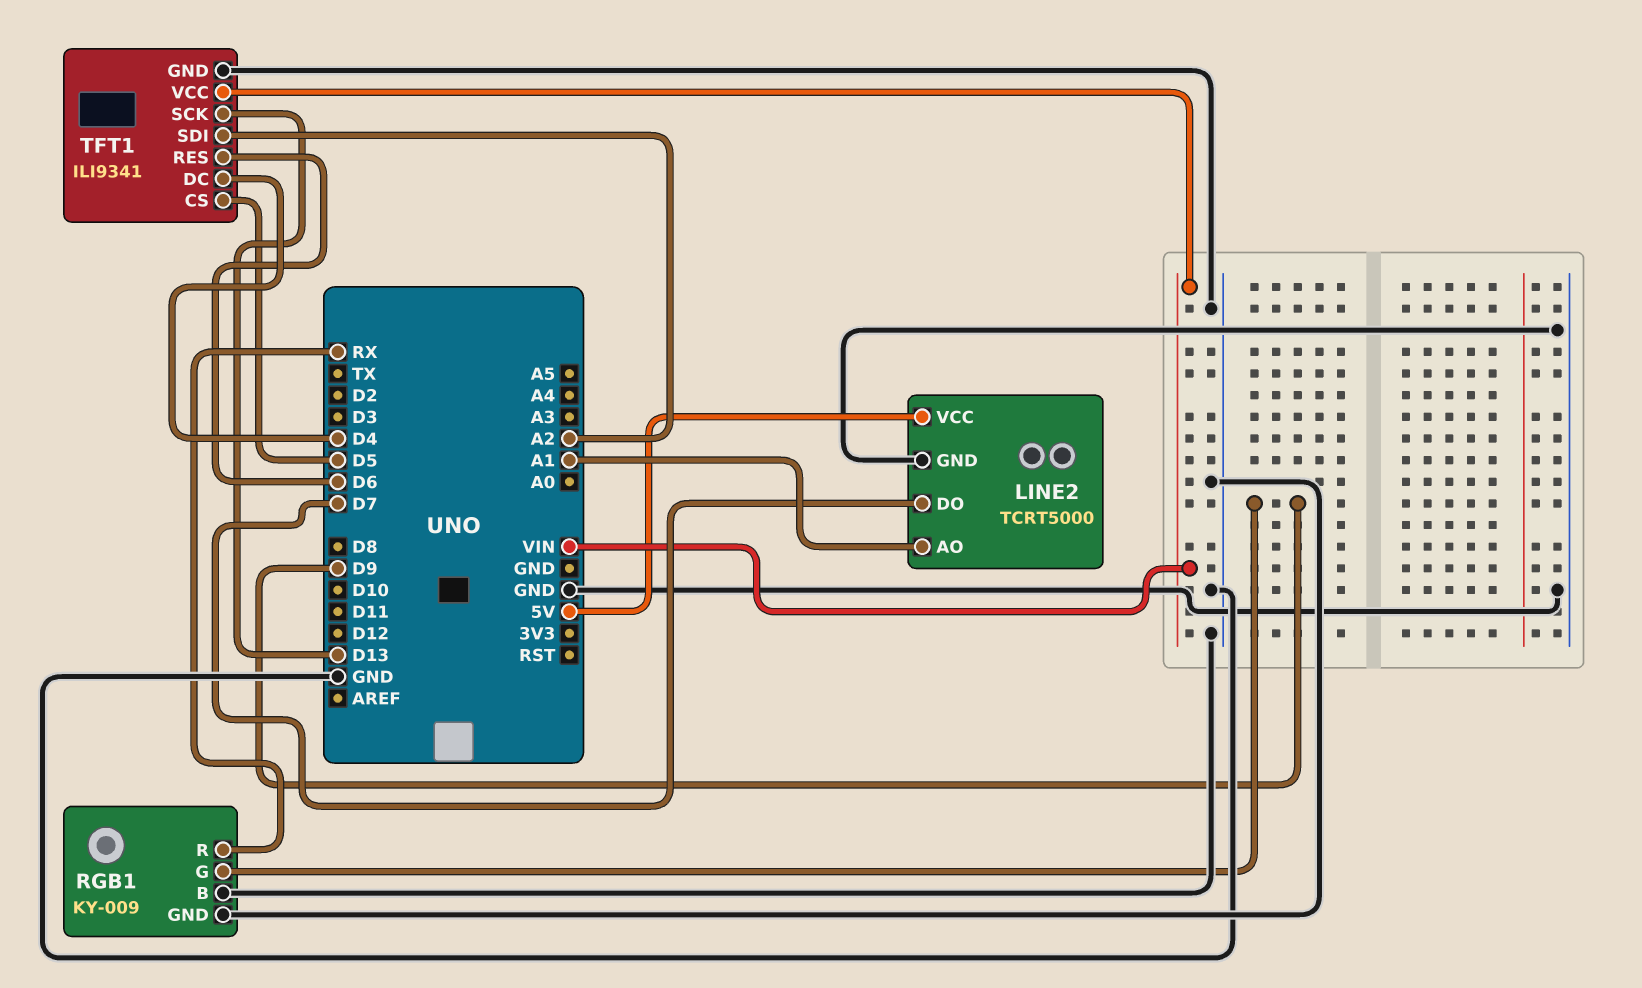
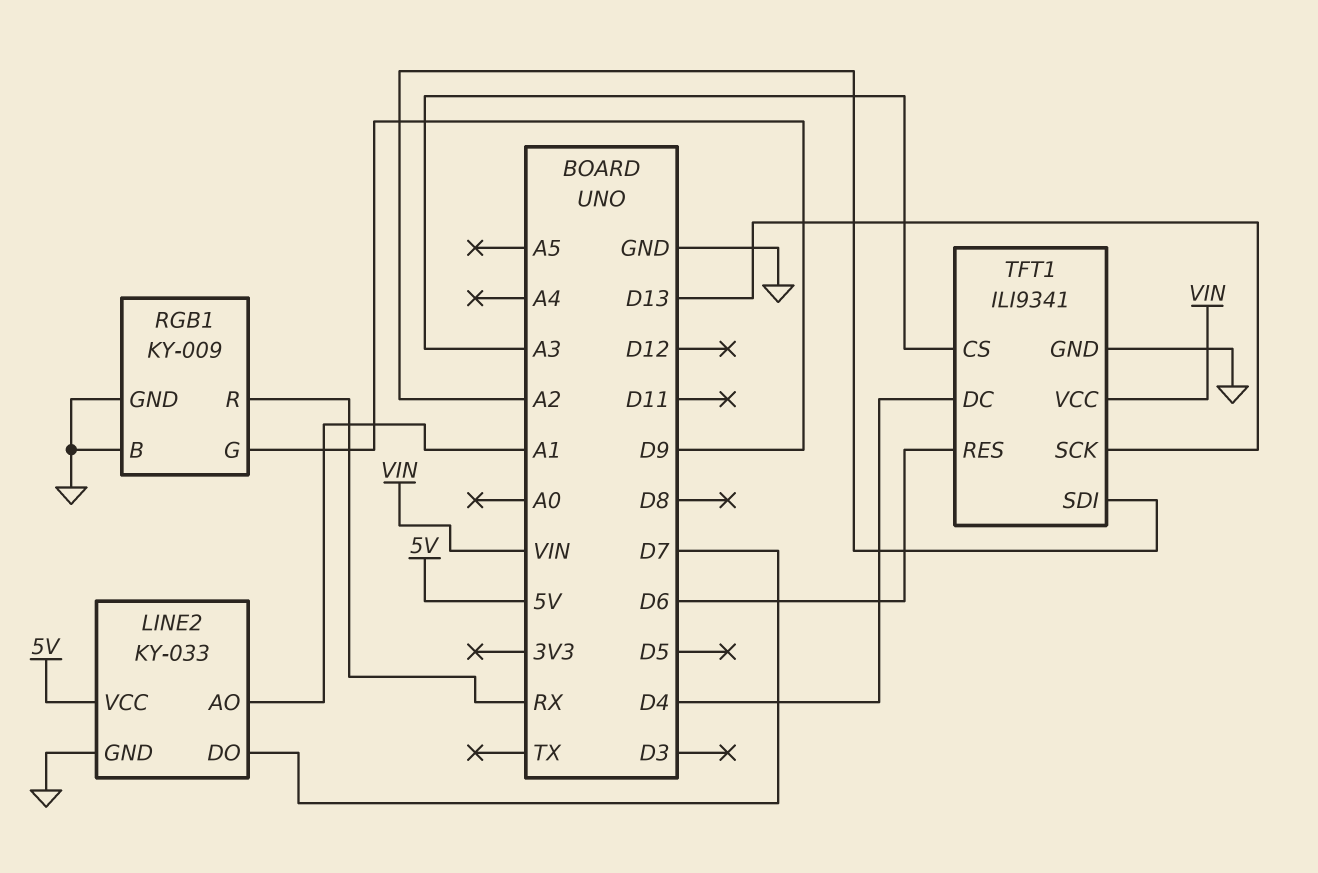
LINE2: TCRT5000 -> KY-033
TFT1 pin CS: D5 -> A3

